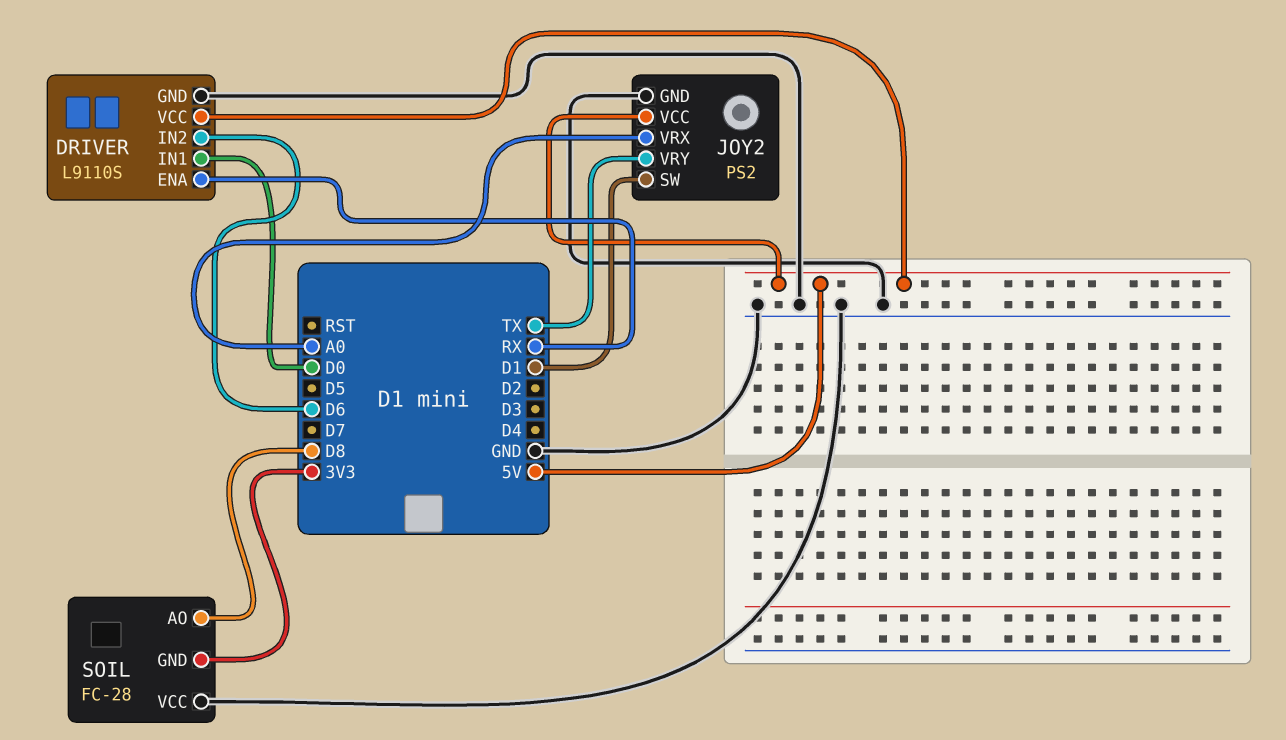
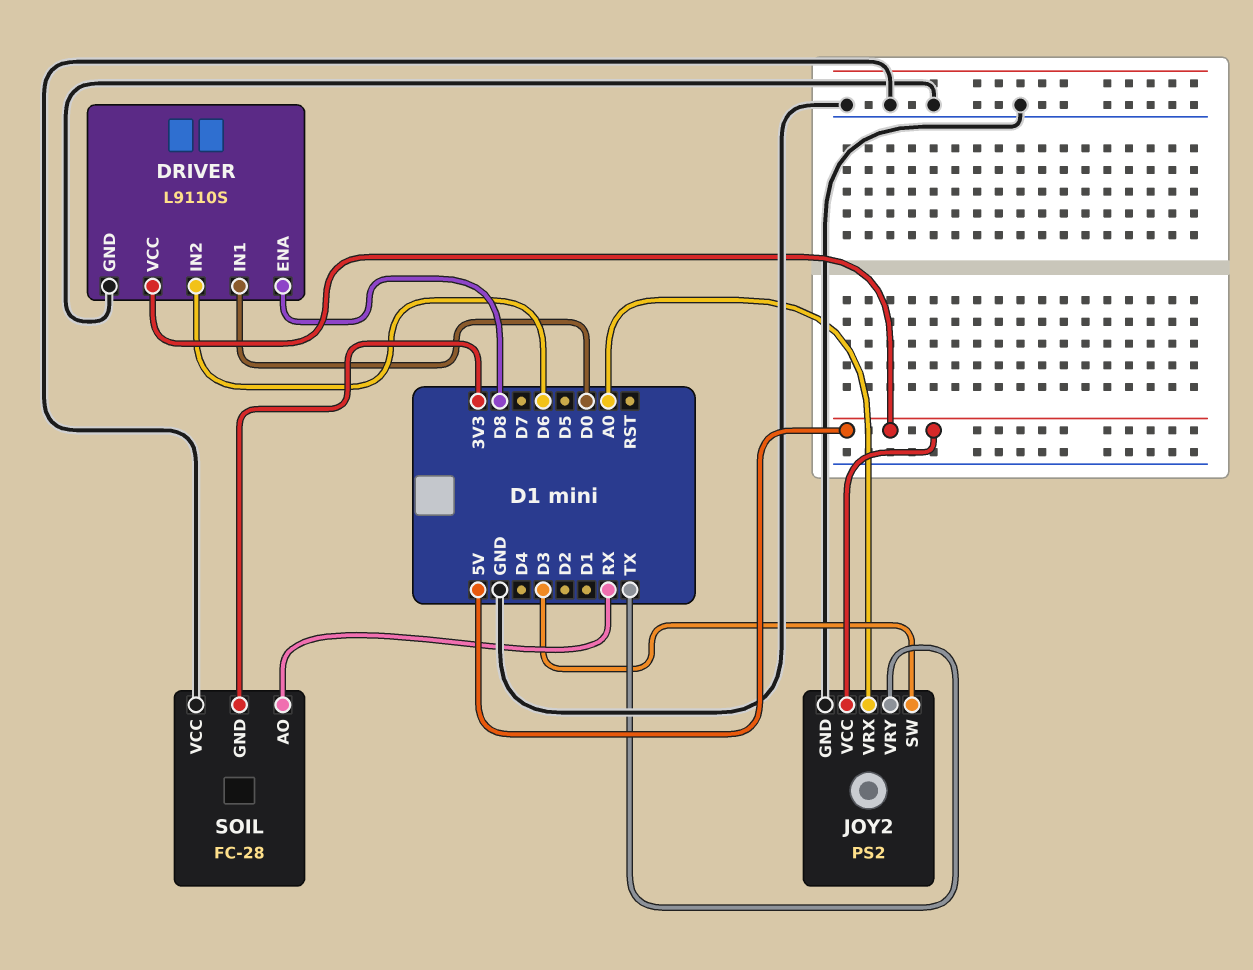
DRIVER pin ENA: RX -> D8
JOY2 pin SW: D1 -> D3
SOIL pin AO: D8 -> RX

